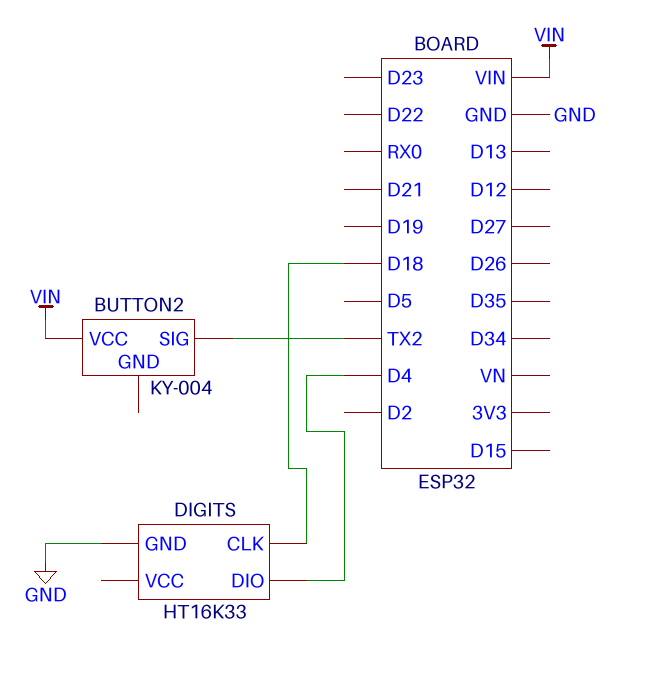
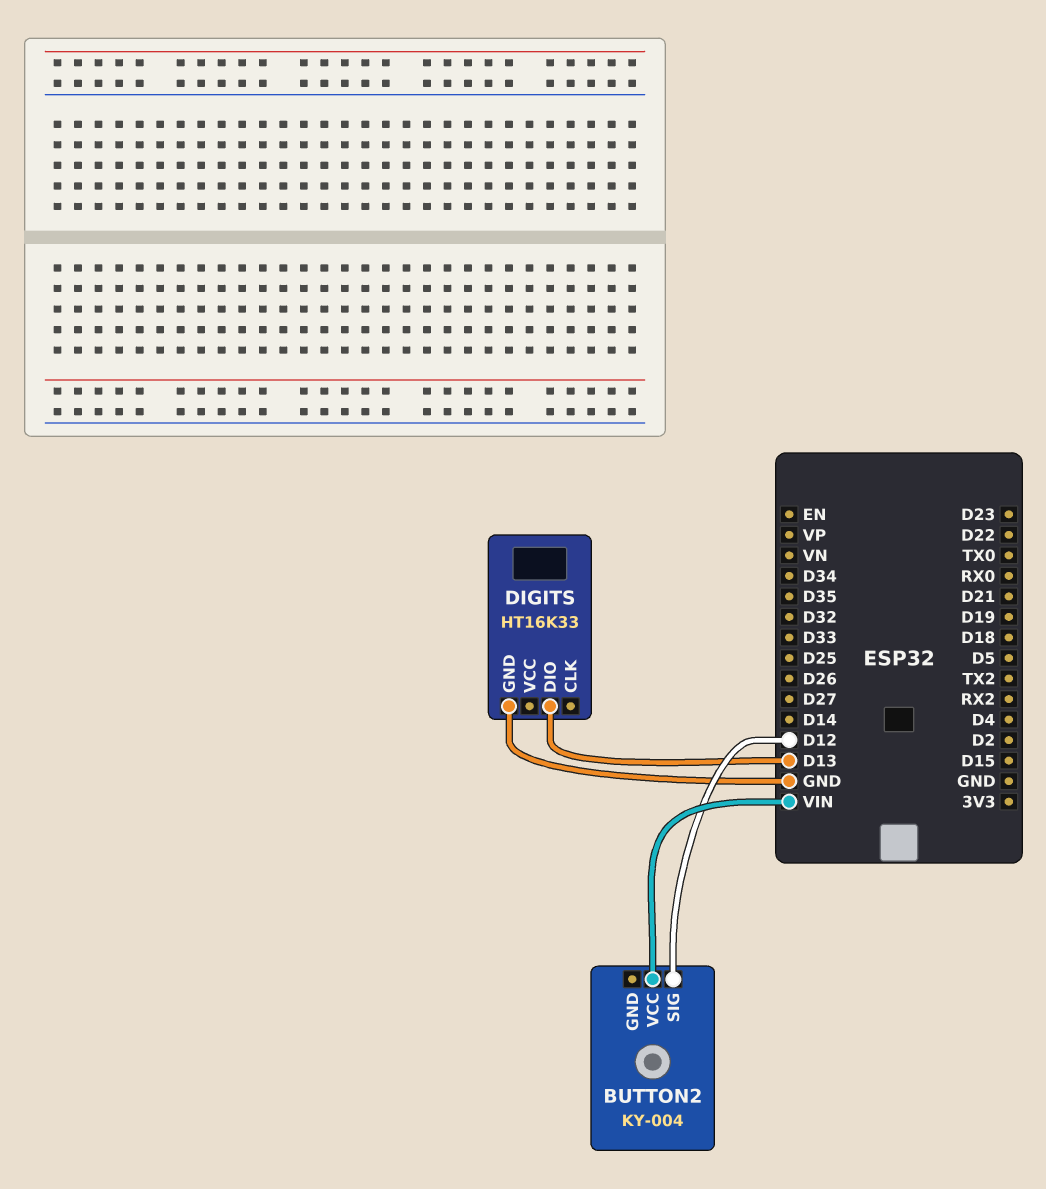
BUTTON2 pin SIG: TX2 -> D12
DIGITS pin CLK: D18 -> none
DIGITS pin DIO: D4 -> D13

